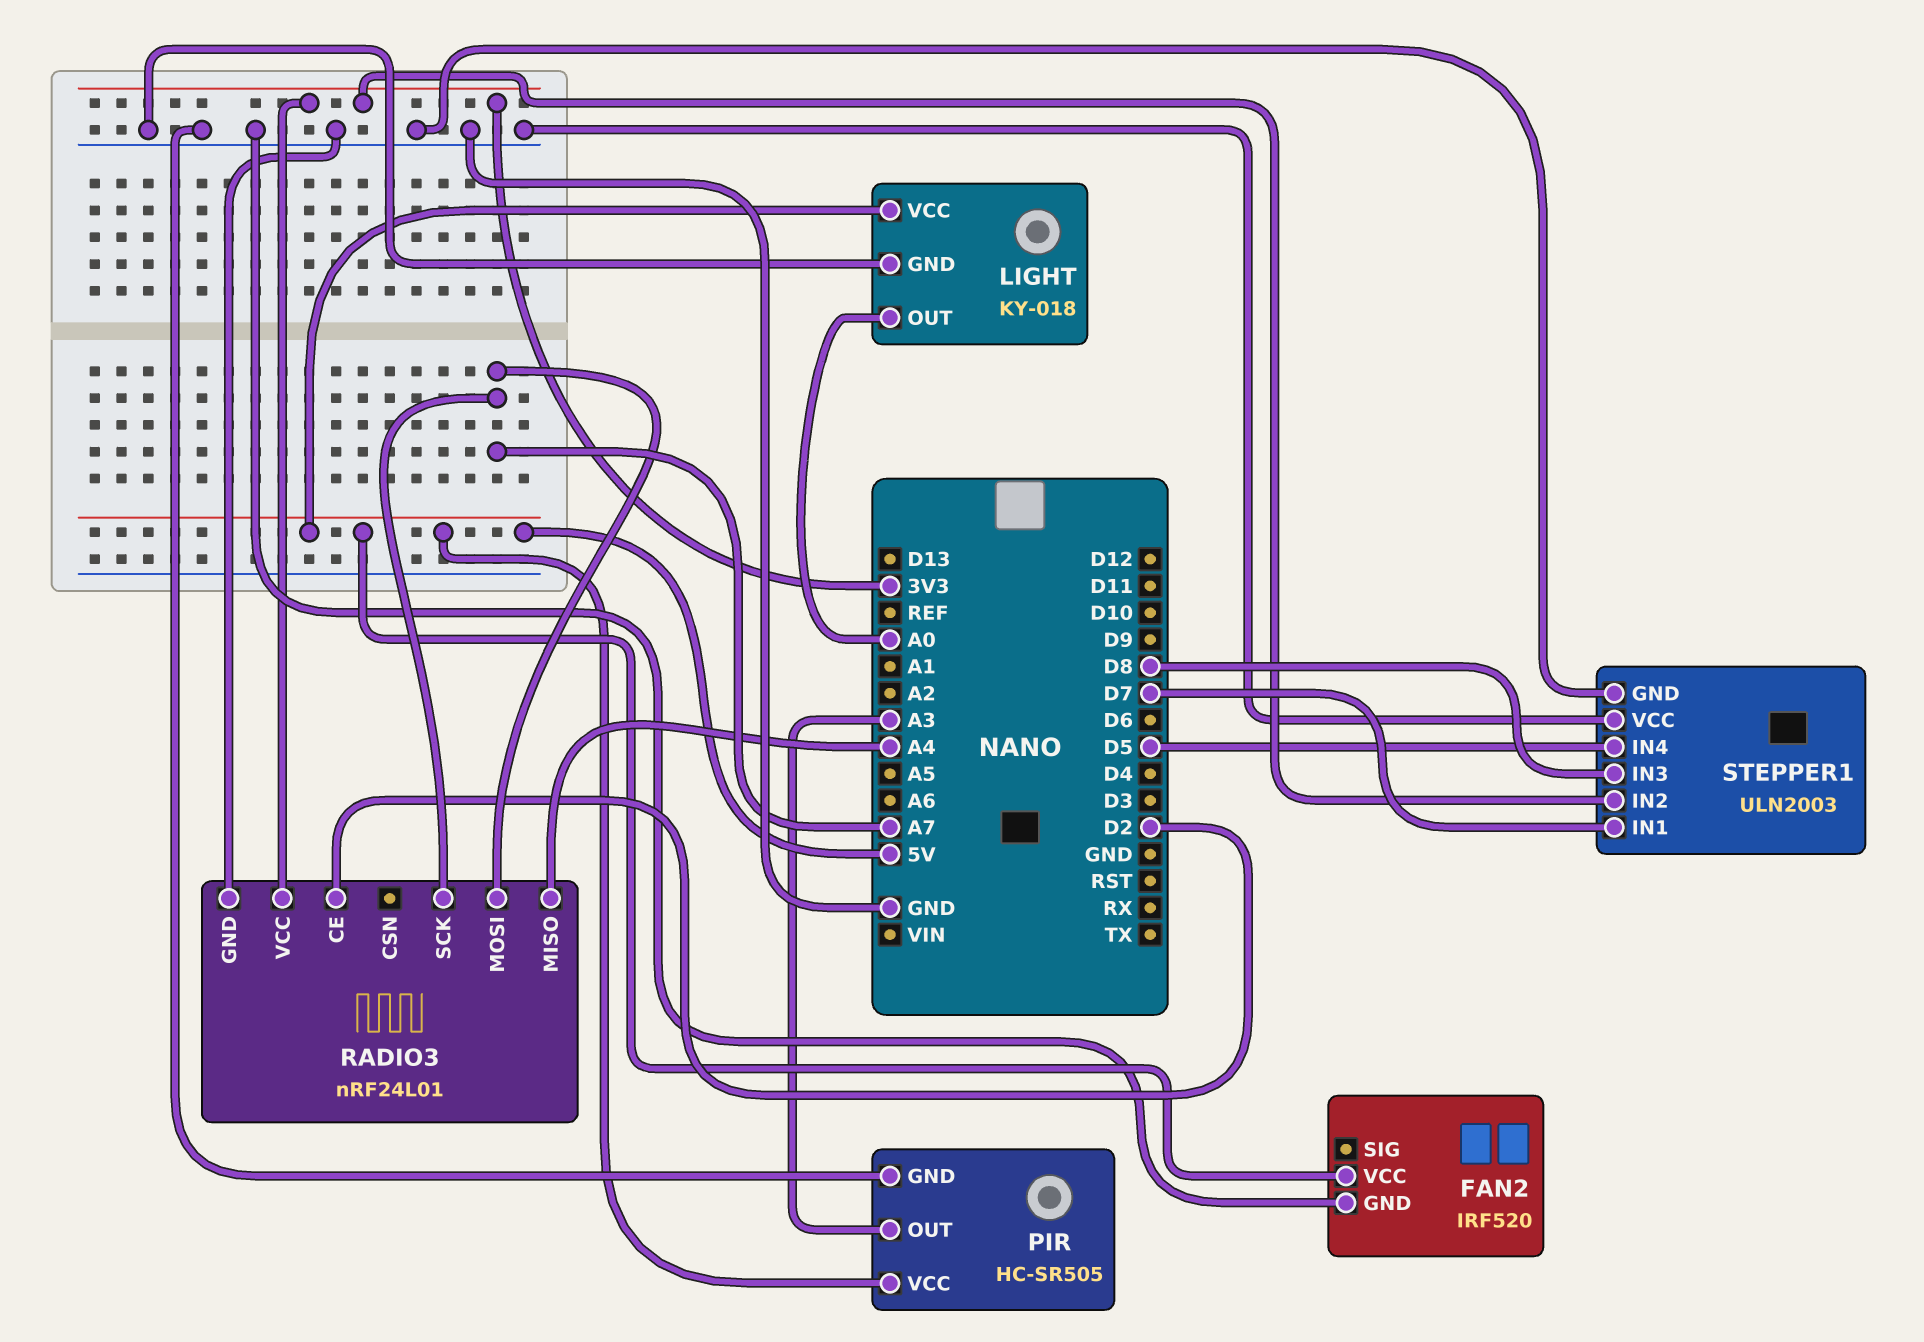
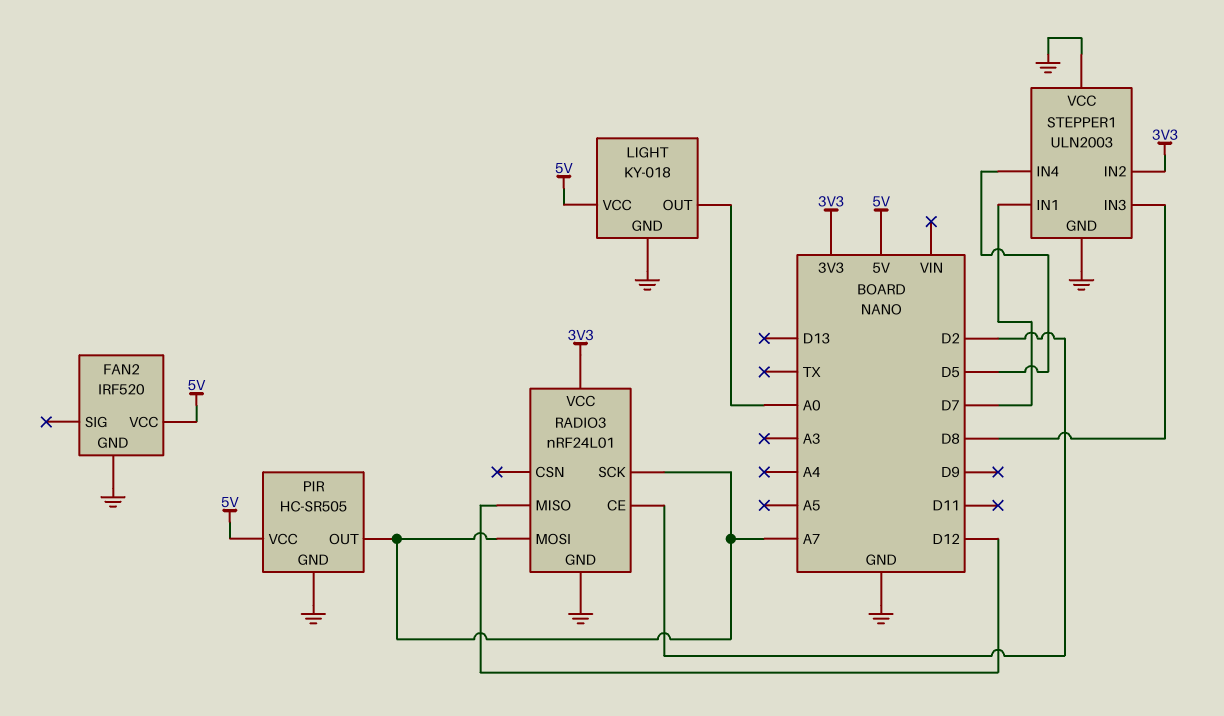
PIR pin OUT: A3 -> A7
RADIO3 pin MISO: A4 -> D12

